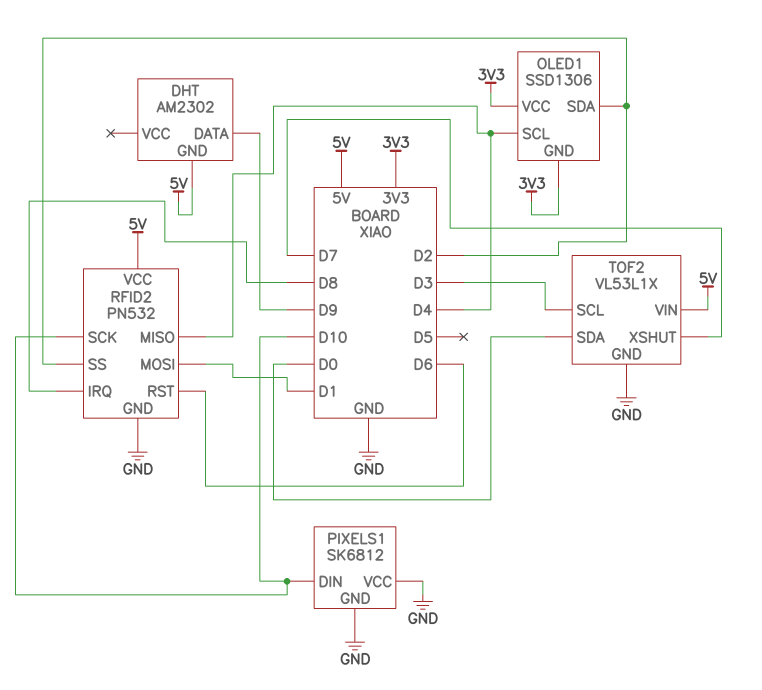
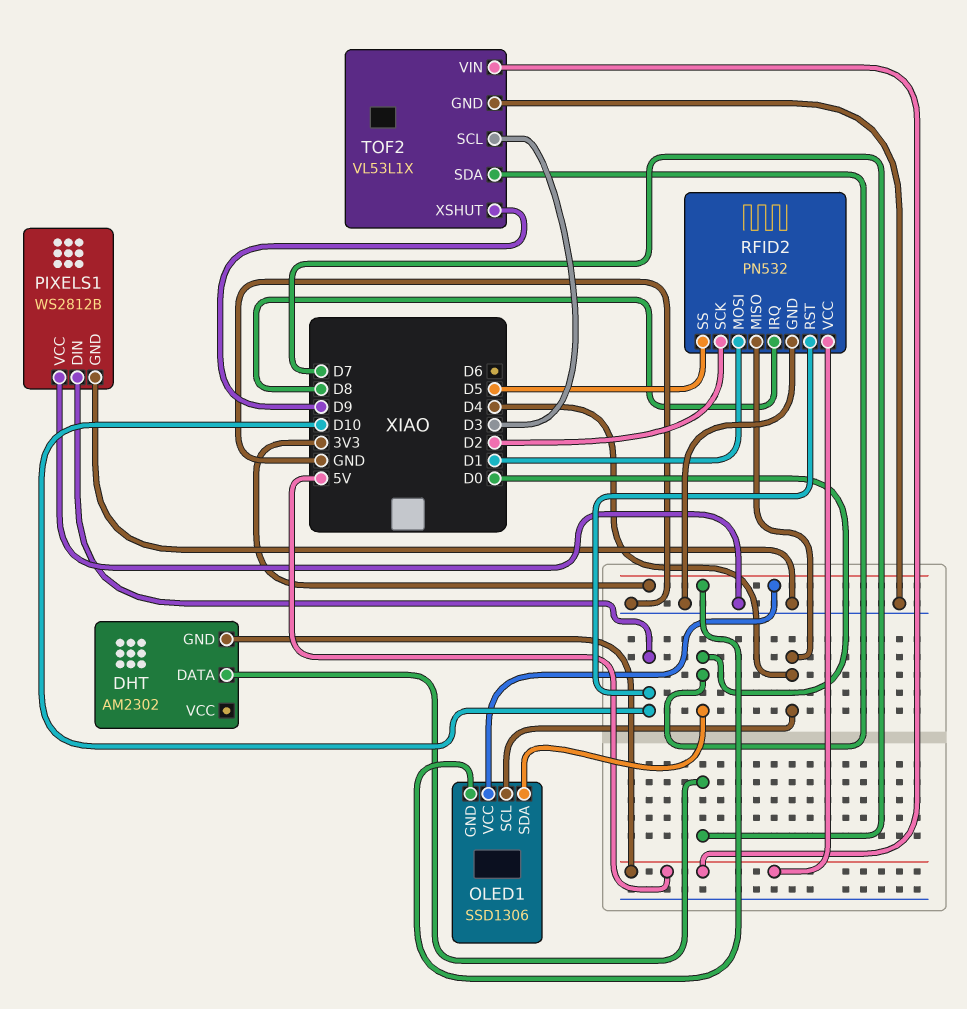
DHT pin DATA: D9 -> D7
OLED1 pin SDA: D2 -> D0
PIXELS1: SK6812 -> WS2812B
RFID2 pin RST: D6 -> D10
RFID2 pin SCK: D10 -> D2
RFID2 pin SS: D2 -> D5
TOF2 pin XSHUT: D7 -> D9

